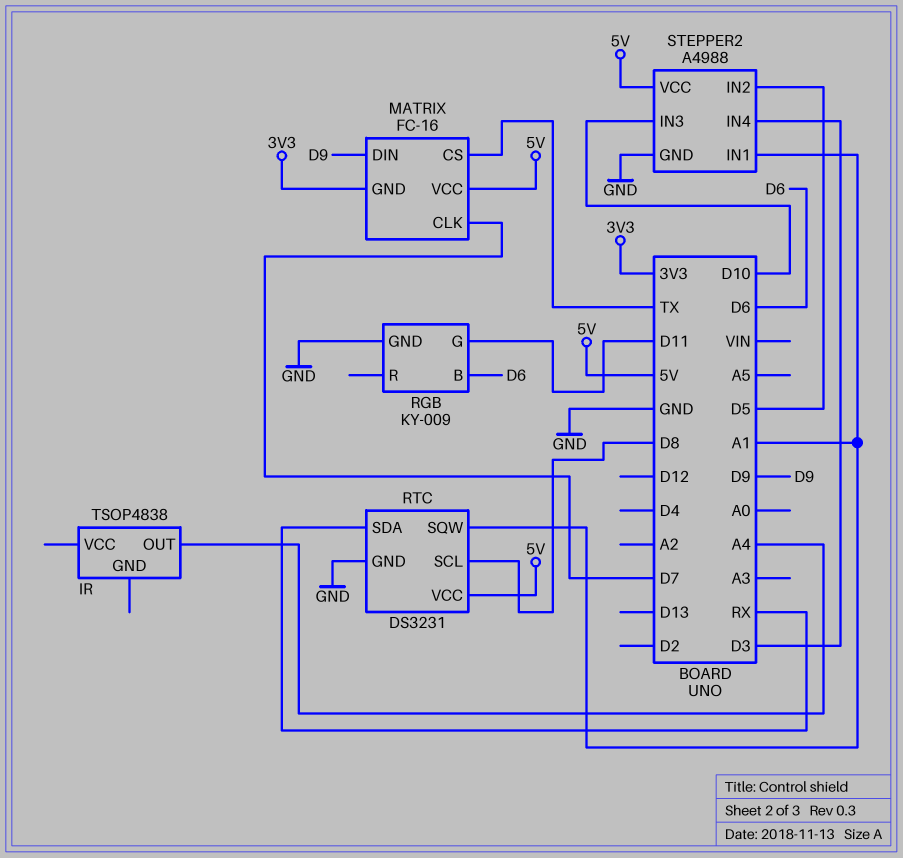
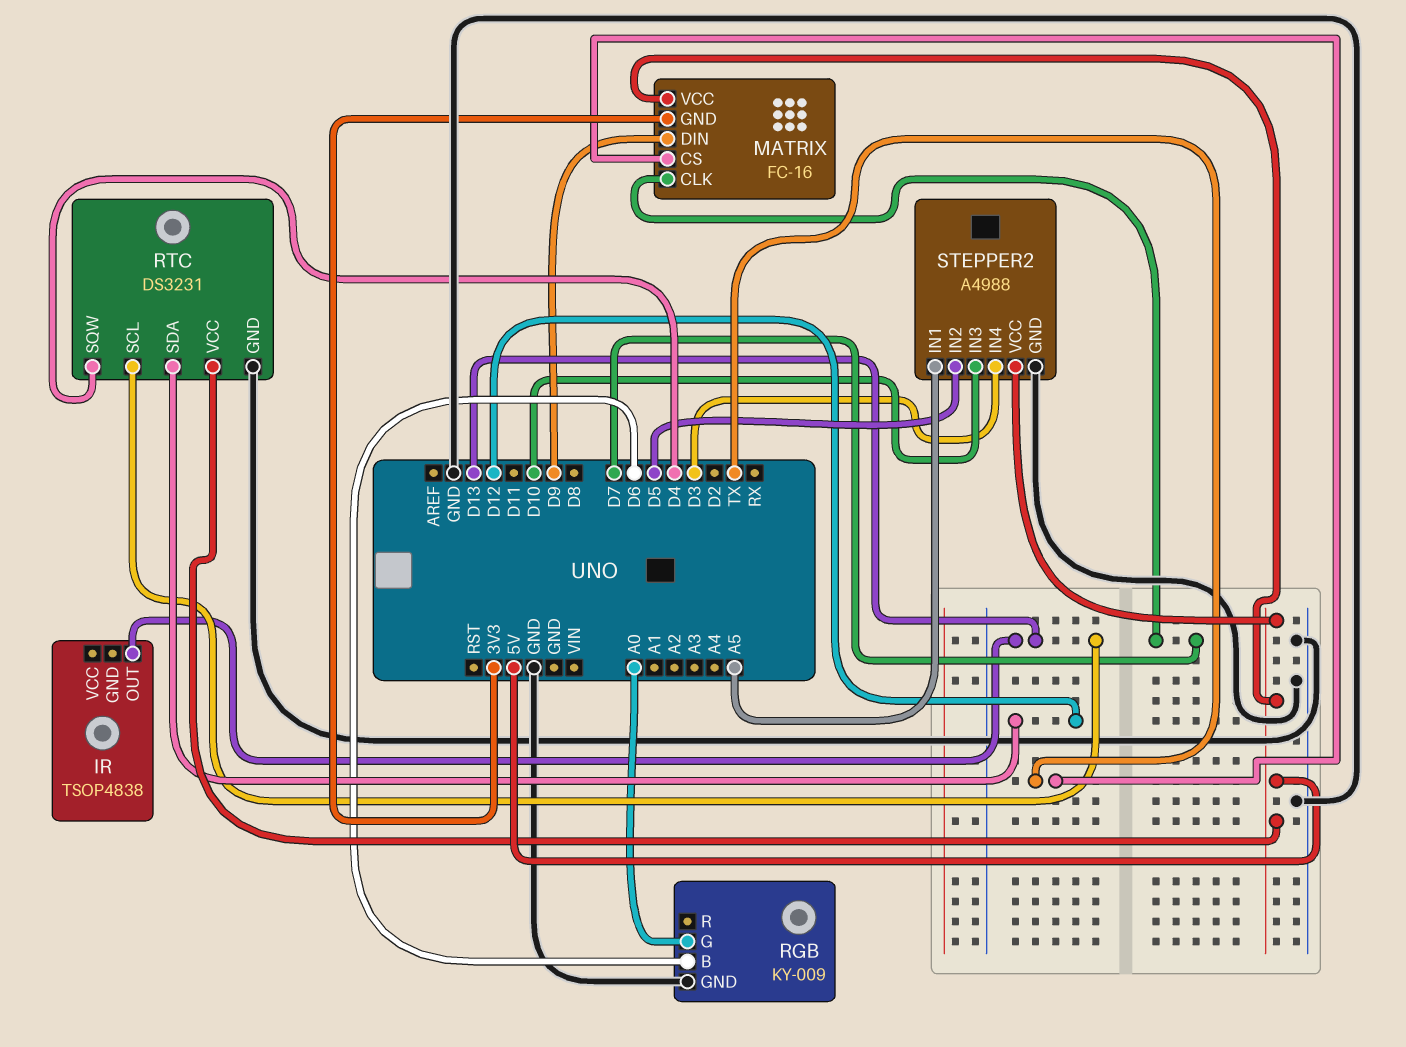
IR pin OUT: A4 -> D13
RGB pin G: D11 -> A0
RTC pin SCL: D8 -> D13
RTC pin SDA: RX -> D12
RTC pin SQW: A1 -> D4
STEPPER2 pin IN1: A1 -> A5

